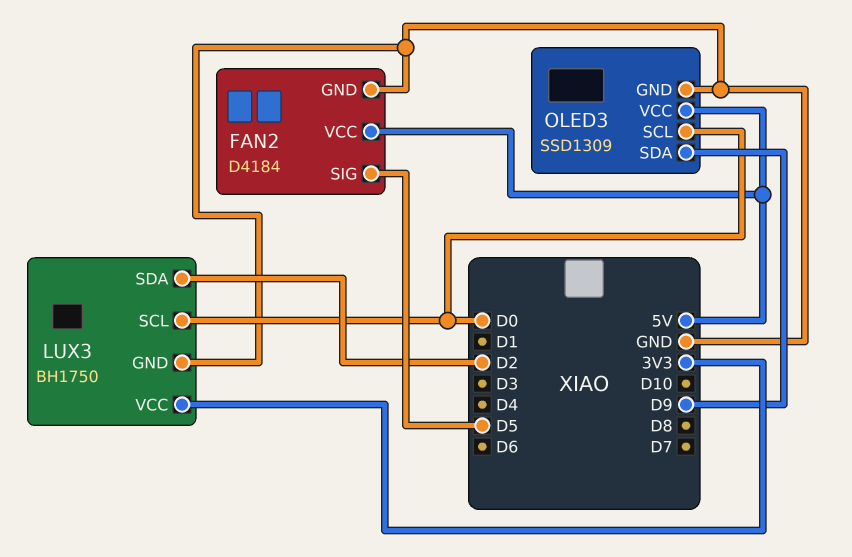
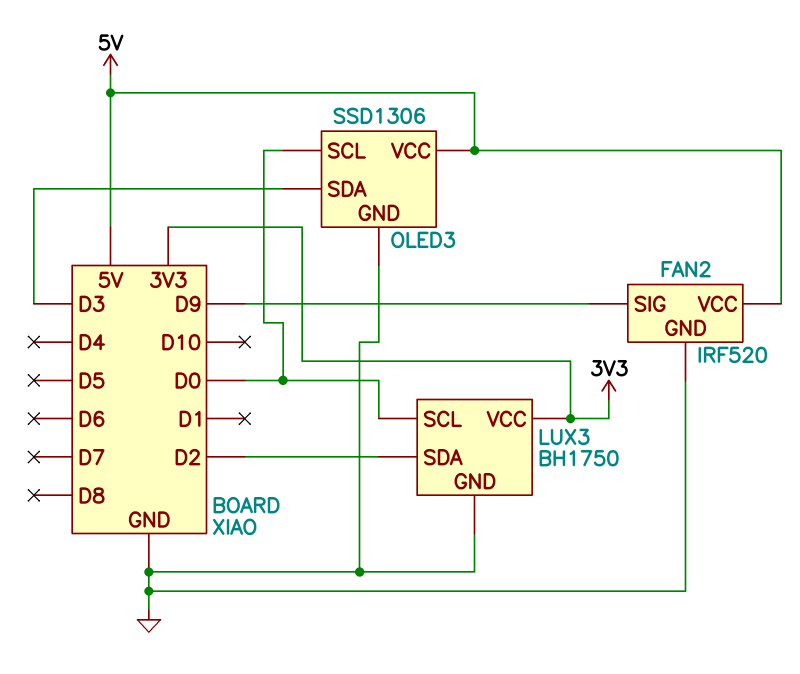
FAN2: D4184 -> IRF520
FAN2 pin SIG: D5 -> D9
OLED3: SSD1309 -> SSD1306
OLED3 pin SDA: D9 -> D3

